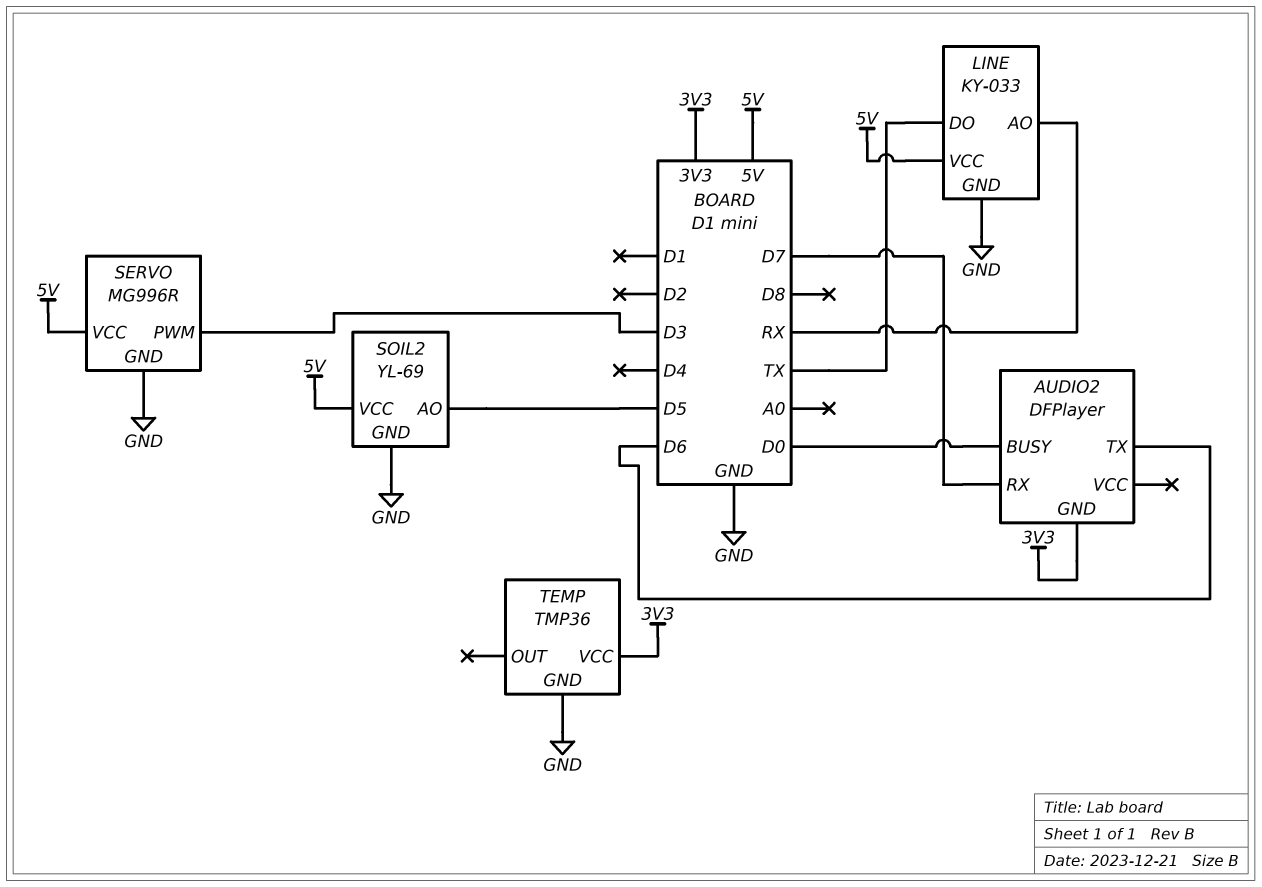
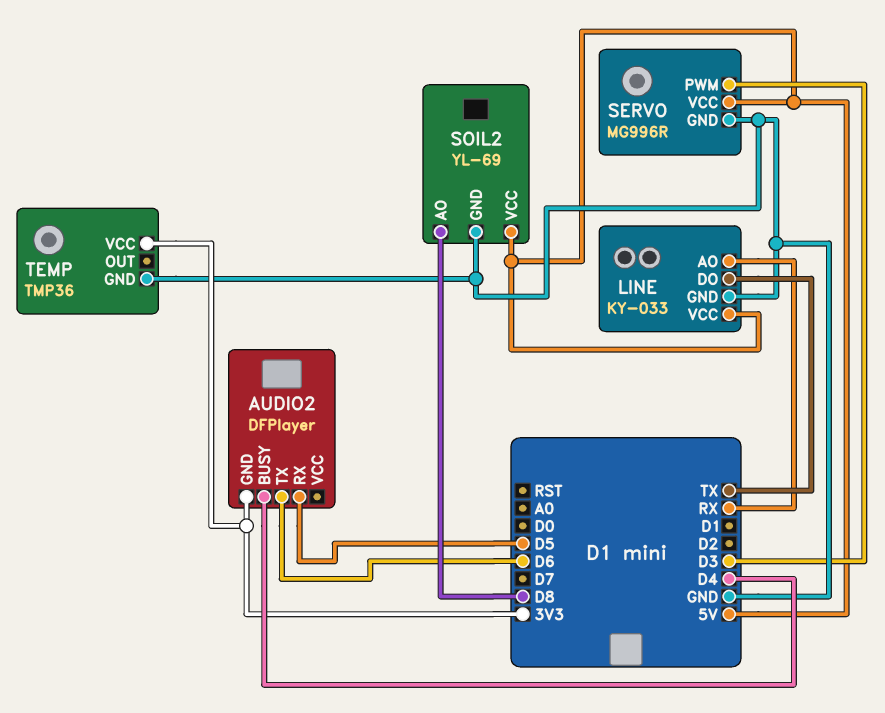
AUDIO2 pin BUSY: D0 -> D4
AUDIO2 pin RX: D7 -> D5
SOIL2 pin AO: D5 -> D8

